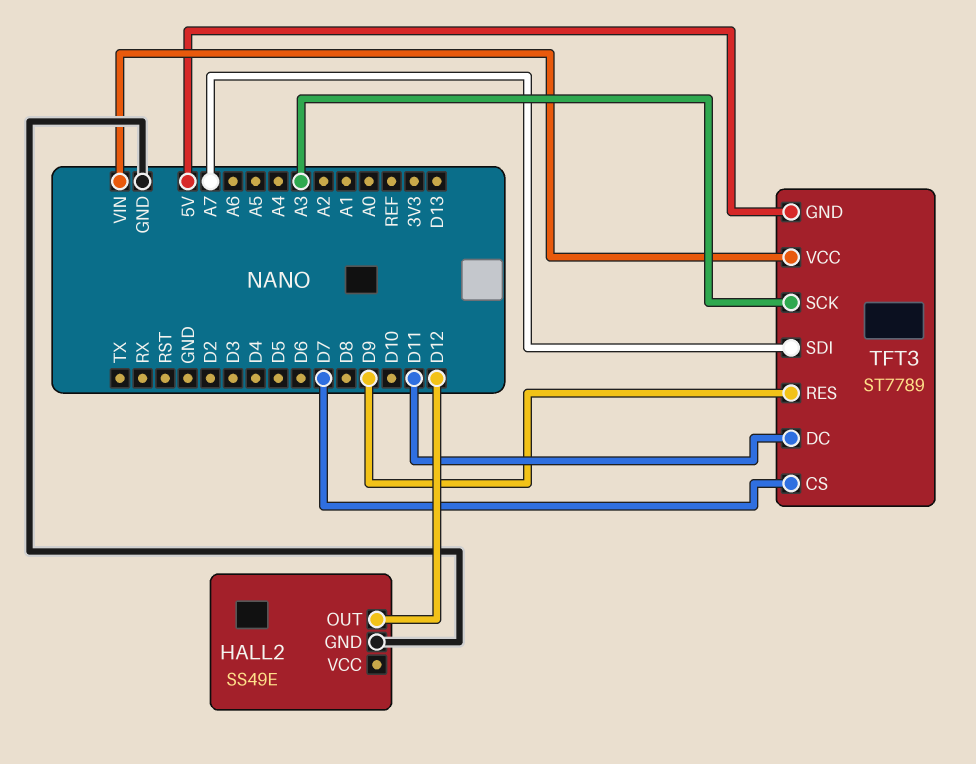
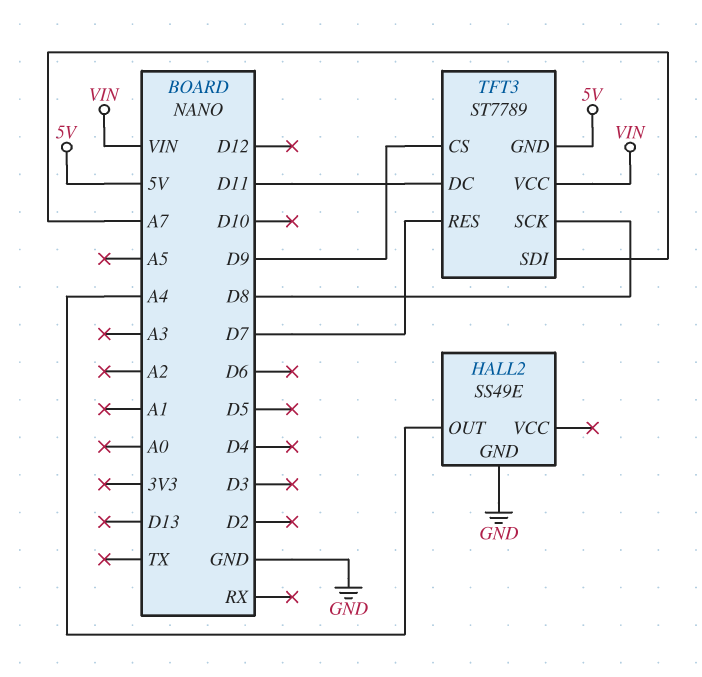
HALL2 pin OUT: D12 -> A4
TFT3 pin CS: D7 -> D9
TFT3 pin RES: D9 -> D7
TFT3 pin SCK: A3 -> D8

